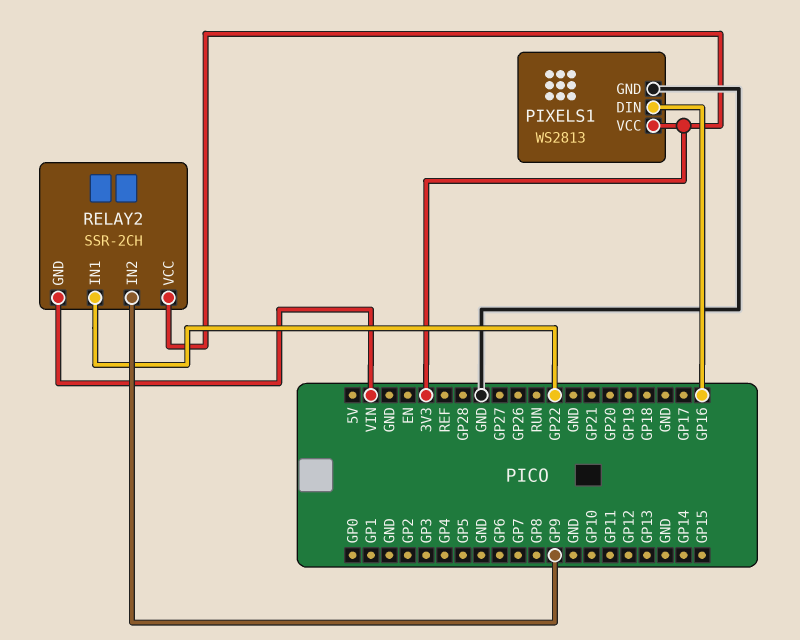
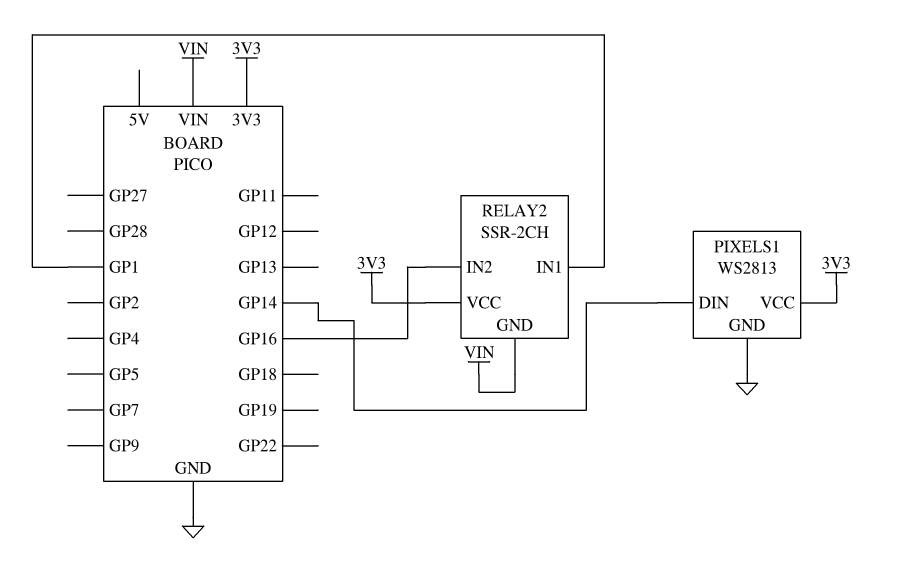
PIXELS1 pin DIN: GP16 -> GP14
RELAY2 pin IN1: GP22 -> GP1
RELAY2 pin IN2: GP9 -> GP16

